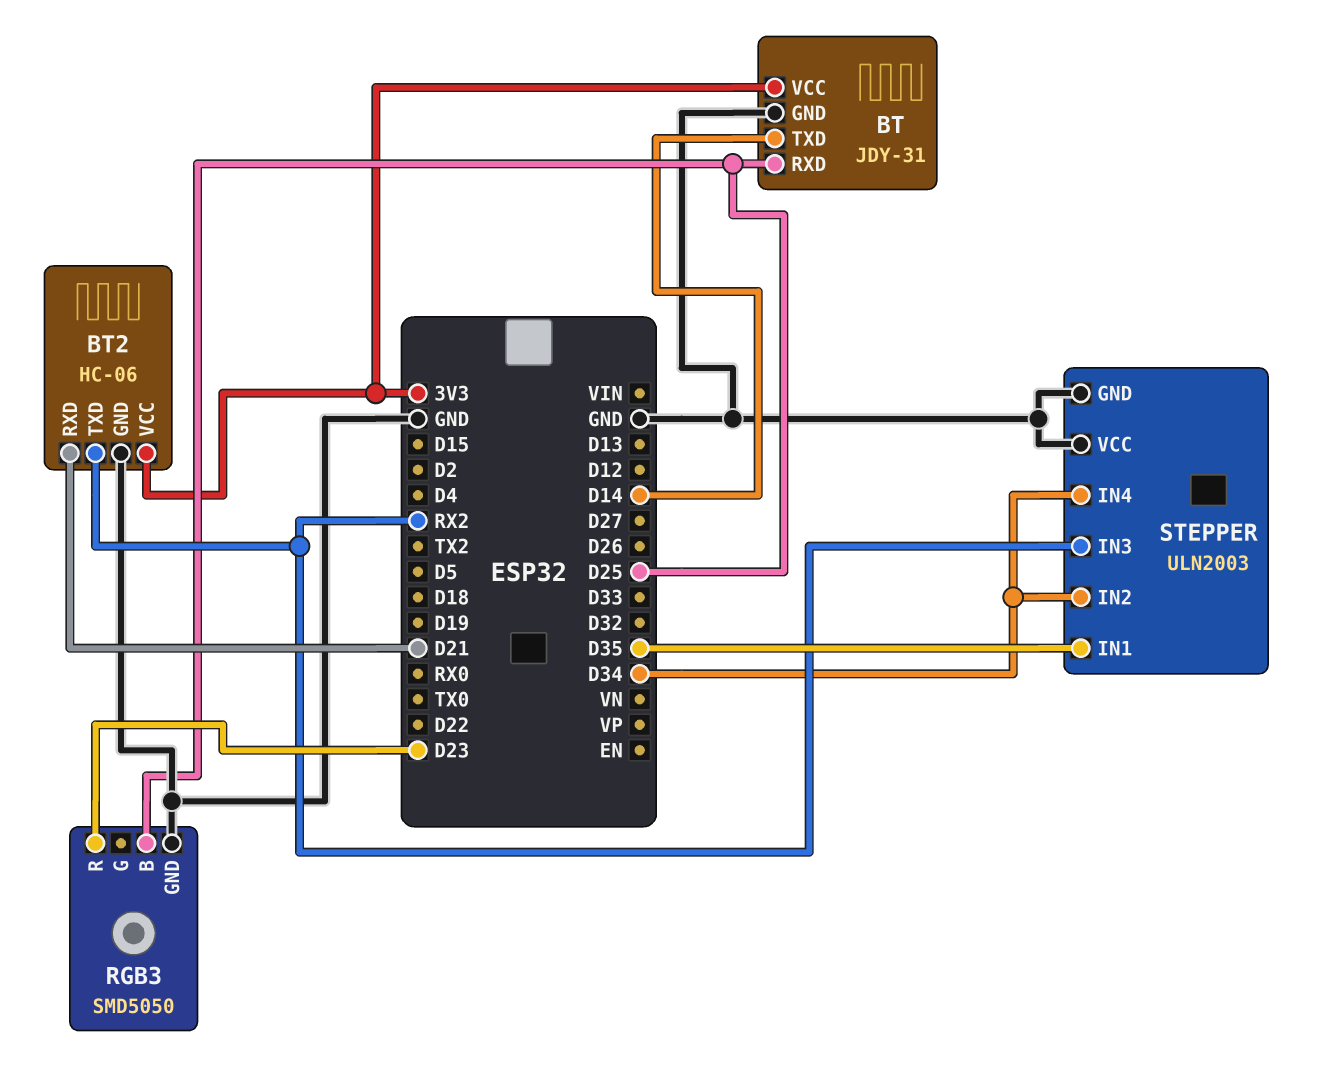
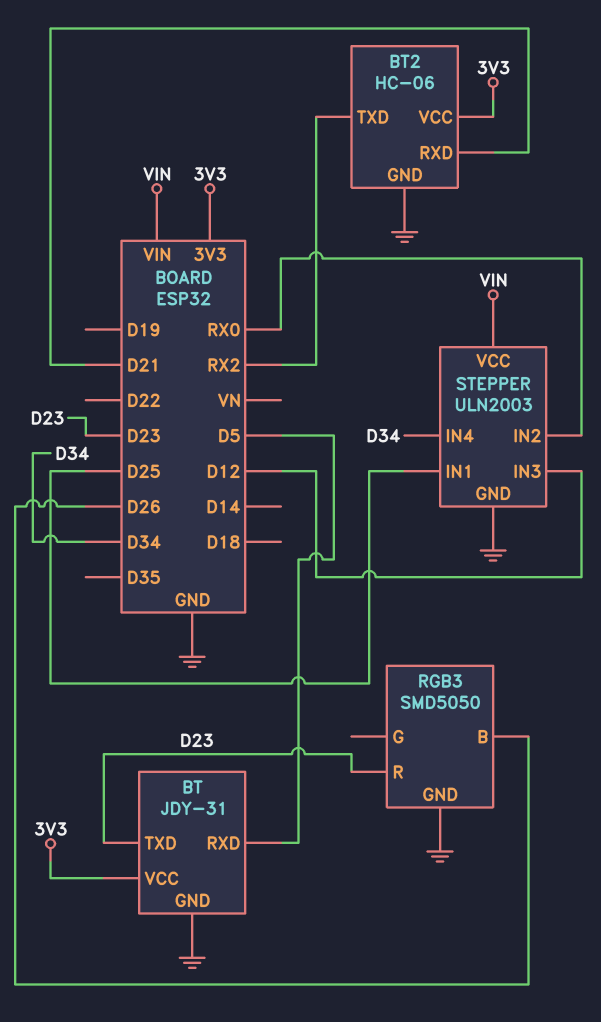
BT pin RXD: D25 -> D5
BT pin TXD: D14 -> D23
RGB3 pin B: D25 -> D26
STEPPER pin IN1: D35 -> D25
STEPPER pin IN2: D34 -> RX0
STEPPER pin IN3: RX2 -> D12
STEPPER pin VCC: GND -> VIN

